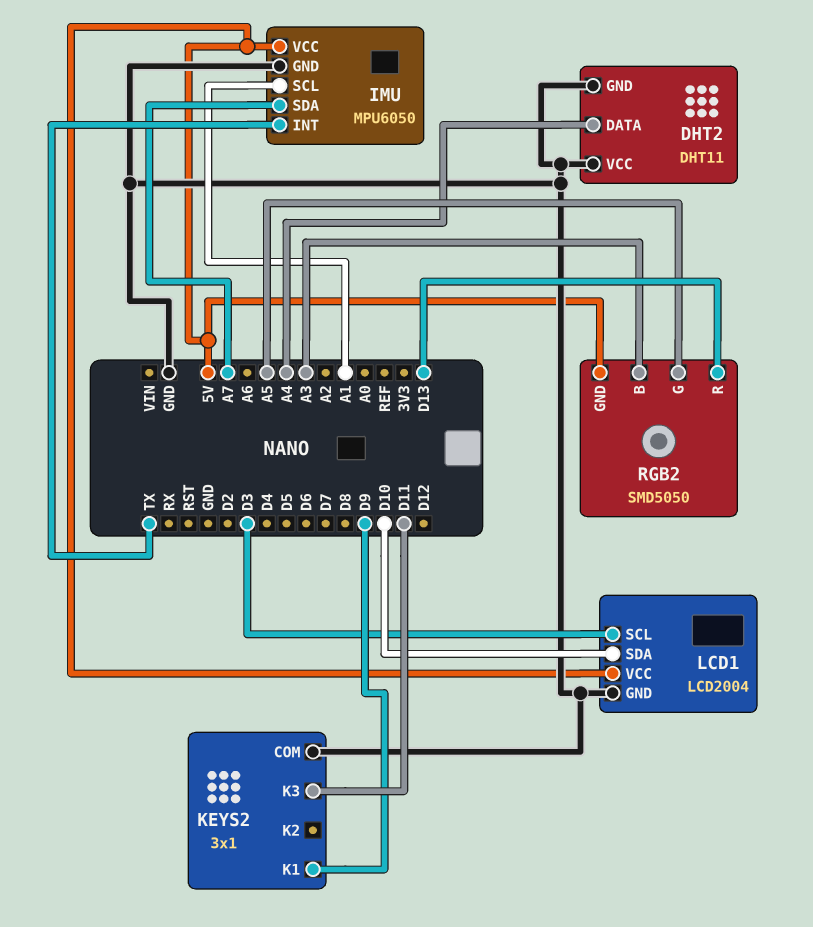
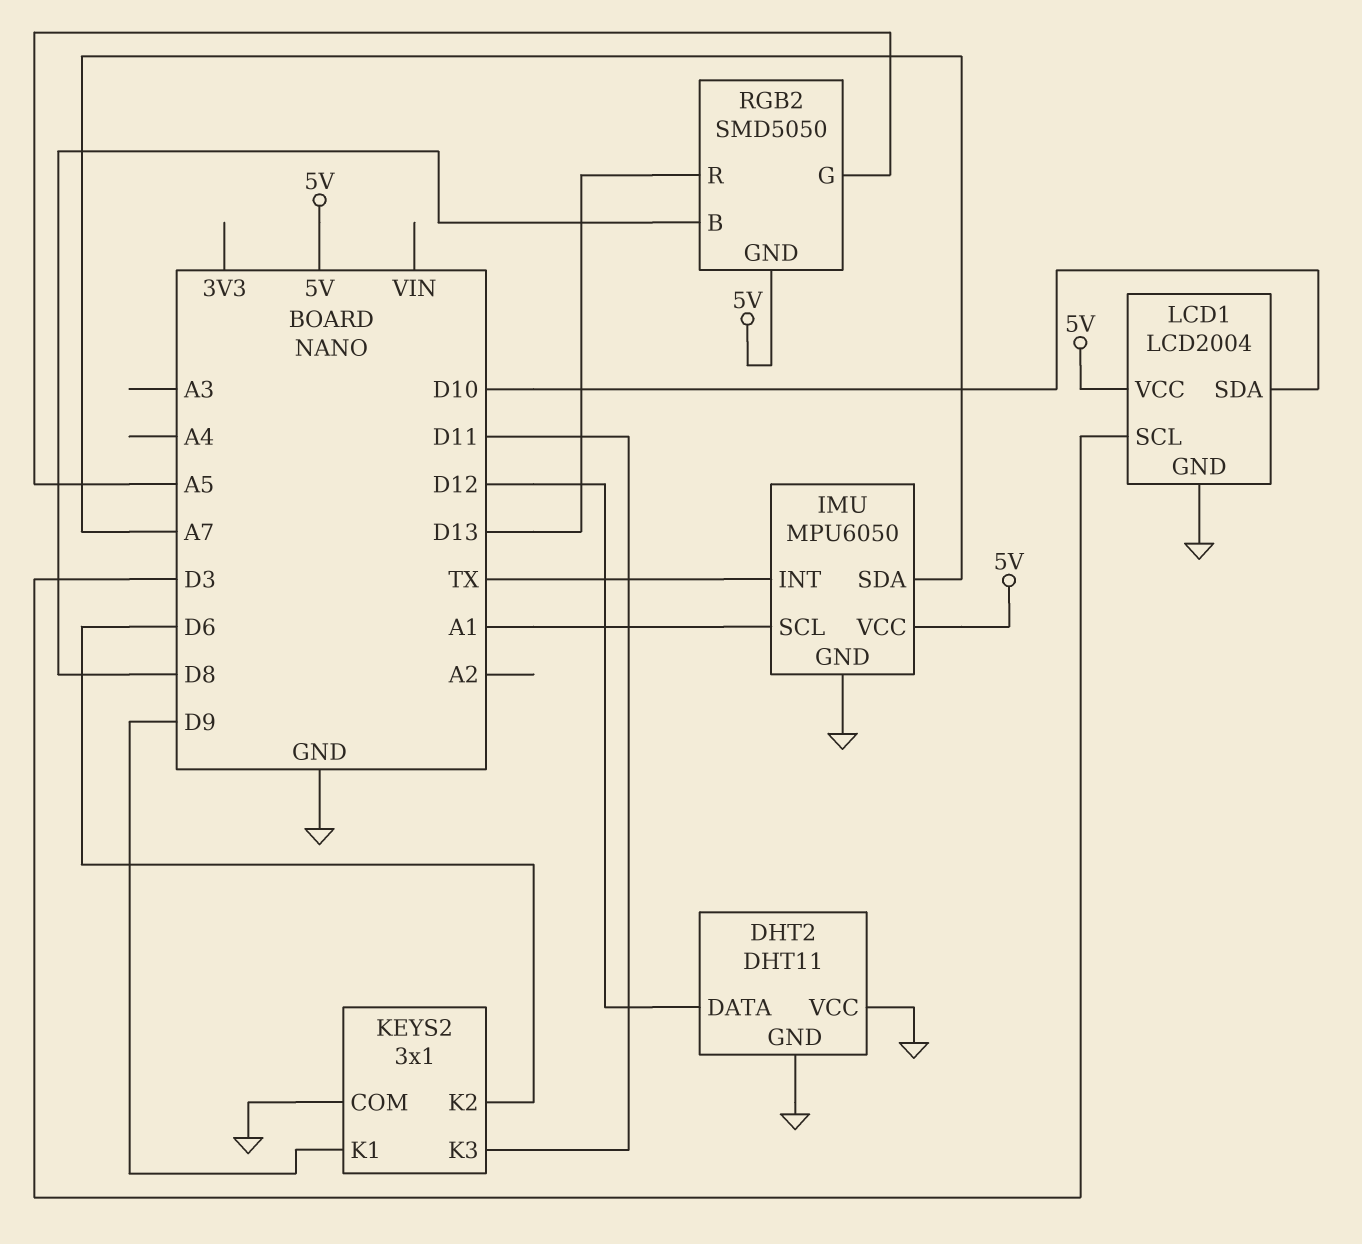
DHT2 pin DATA: A4 -> D12
KEYS2 pin K2: none -> D6
RGB2 pin B: A3 -> D8

